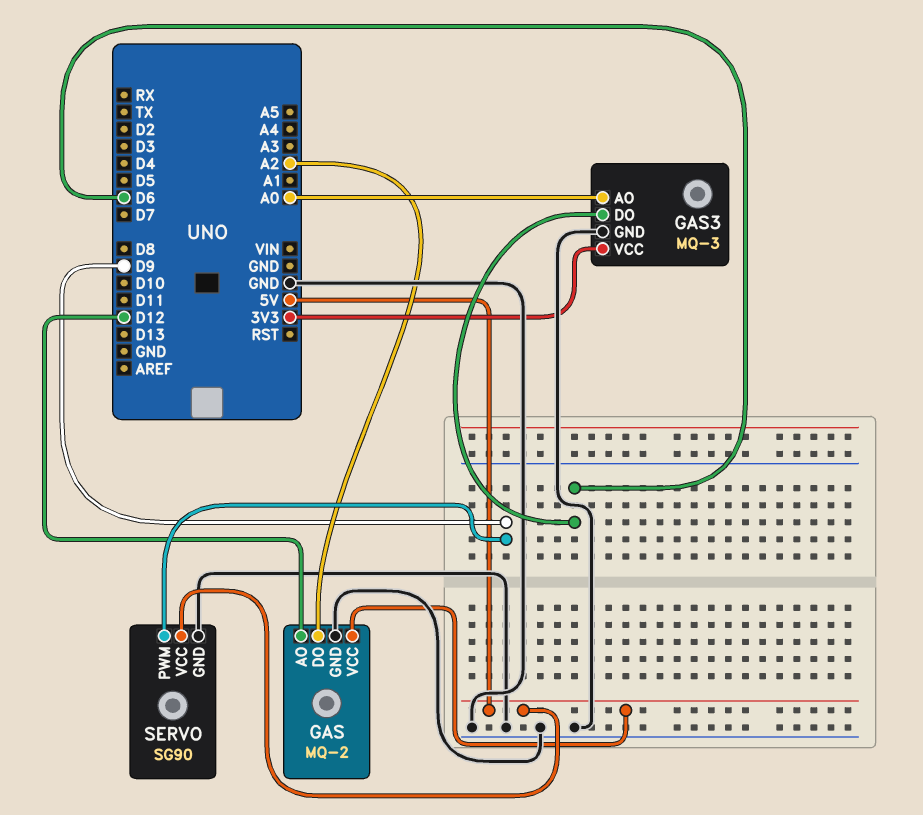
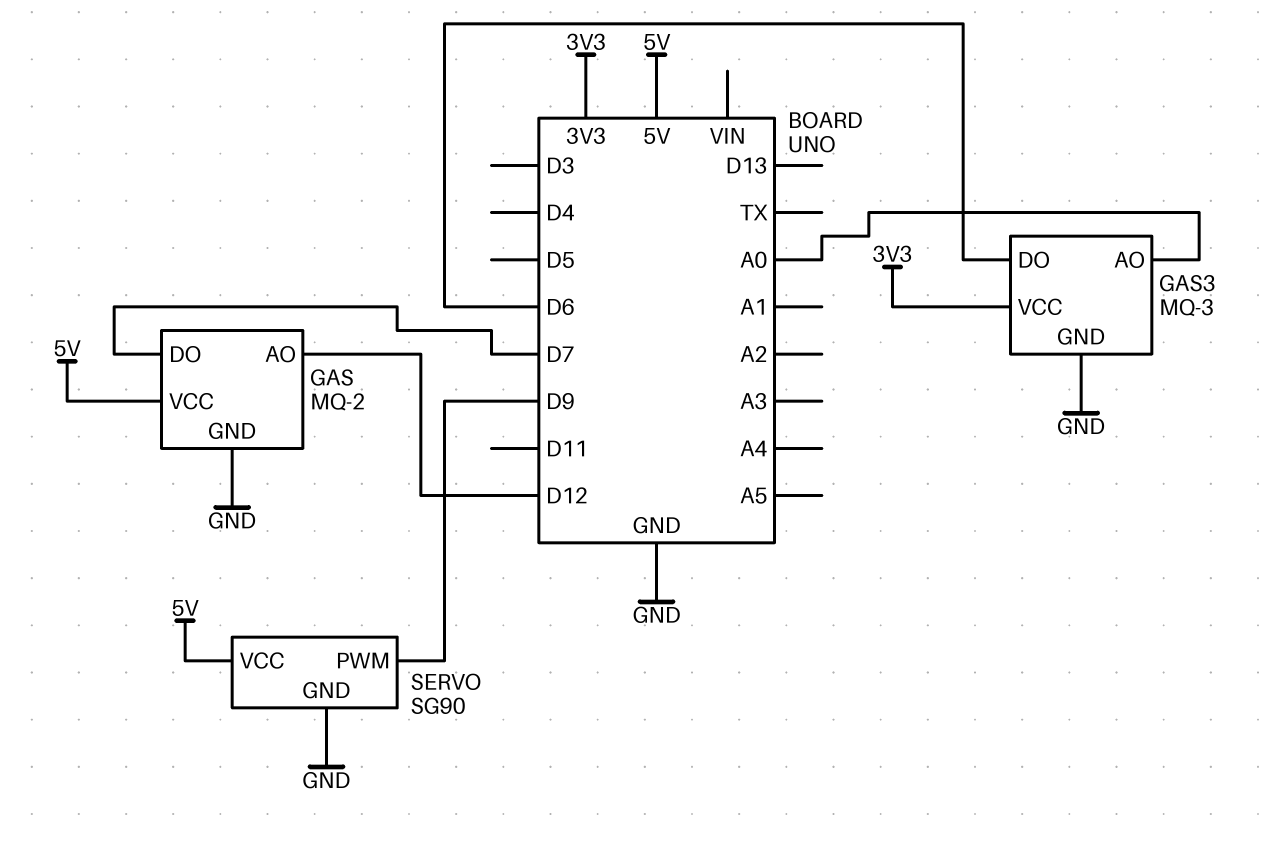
GAS pin DO: A2 -> D7

